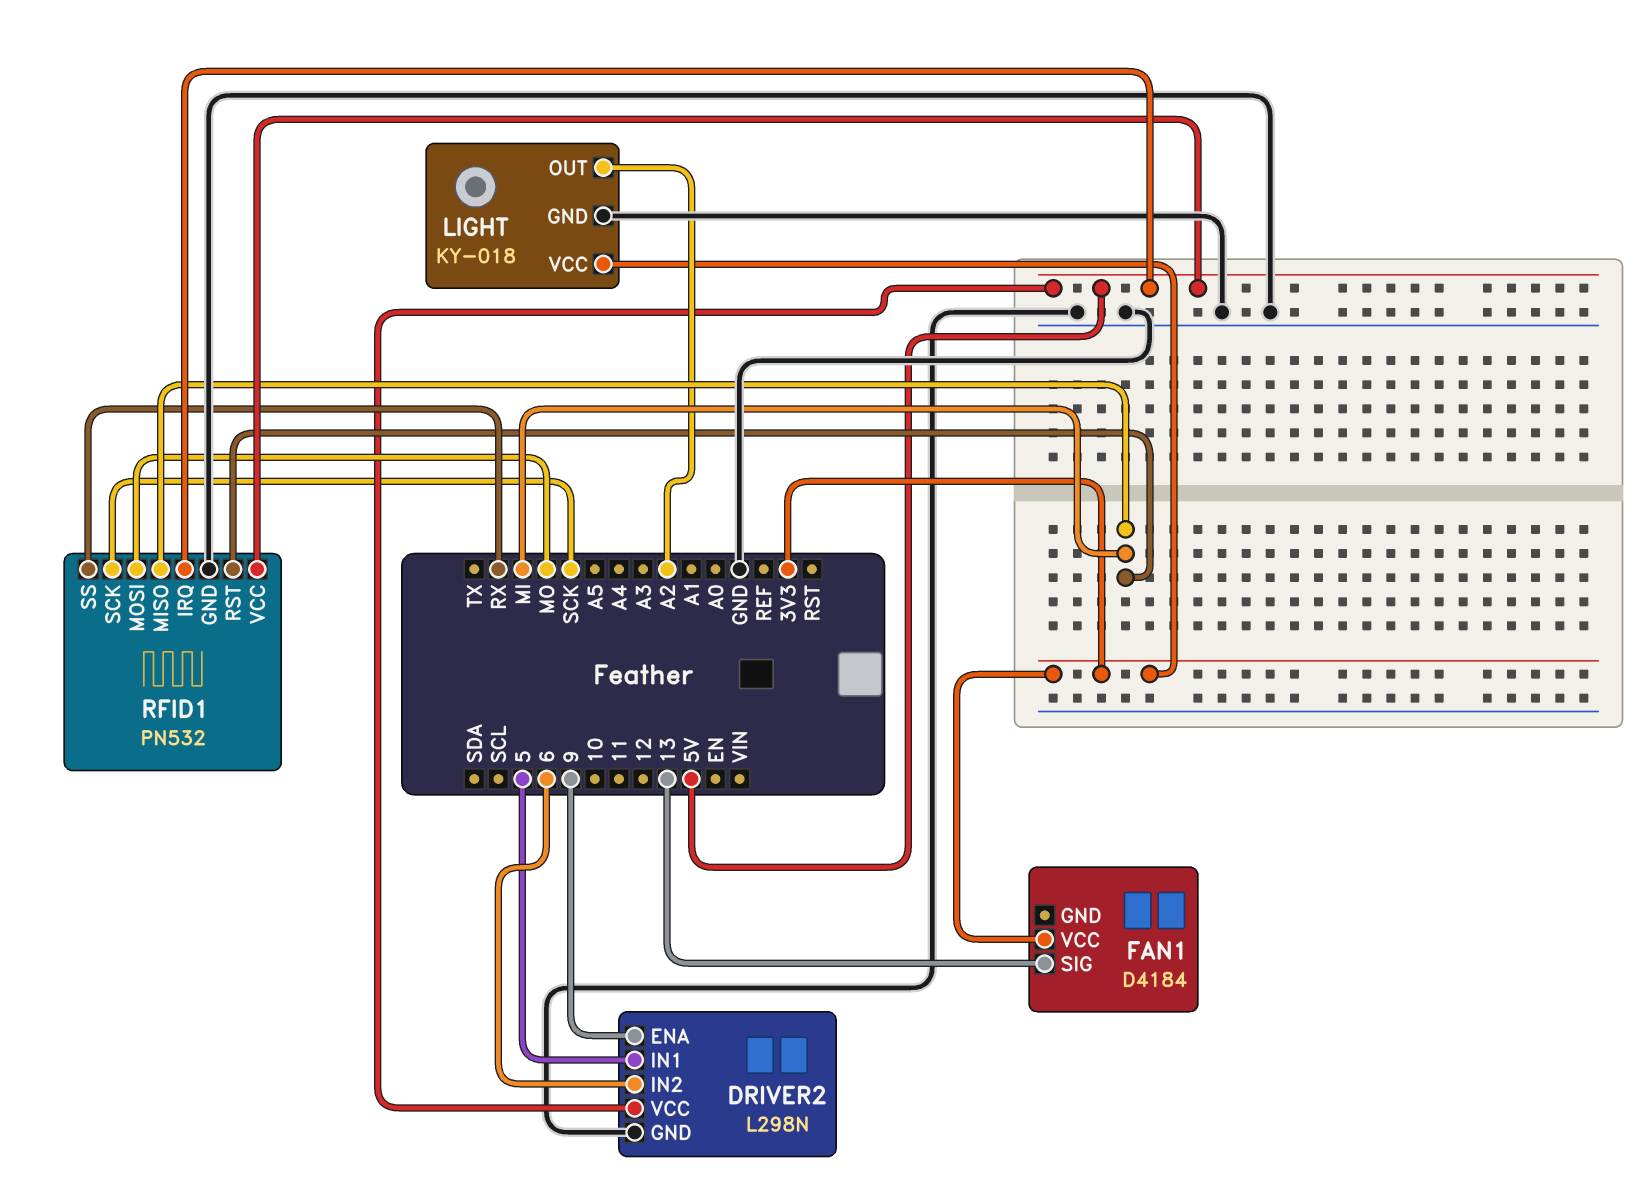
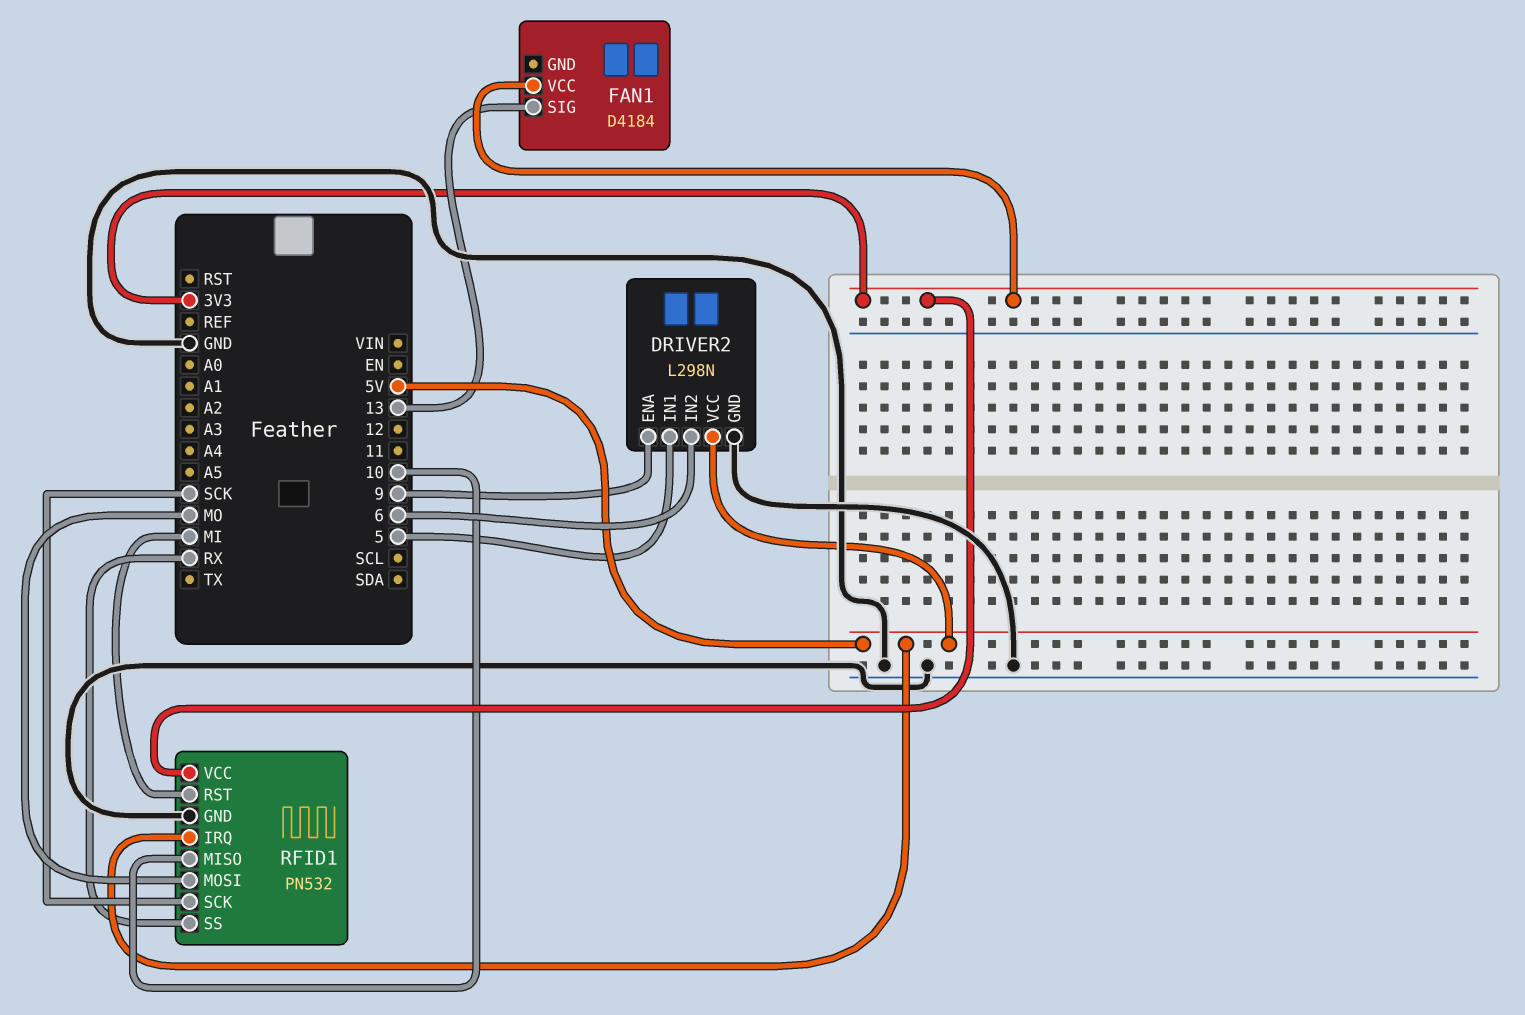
LIGHT: KY-018 -> none
LIGHT pin GND: GND -> none
LIGHT pin OUT: A2 -> none
LIGHT pin VCC: 3V3 -> none
RFID1 pin MISO: MI -> 10
RFID1 pin VCC: 5V -> 3V3

